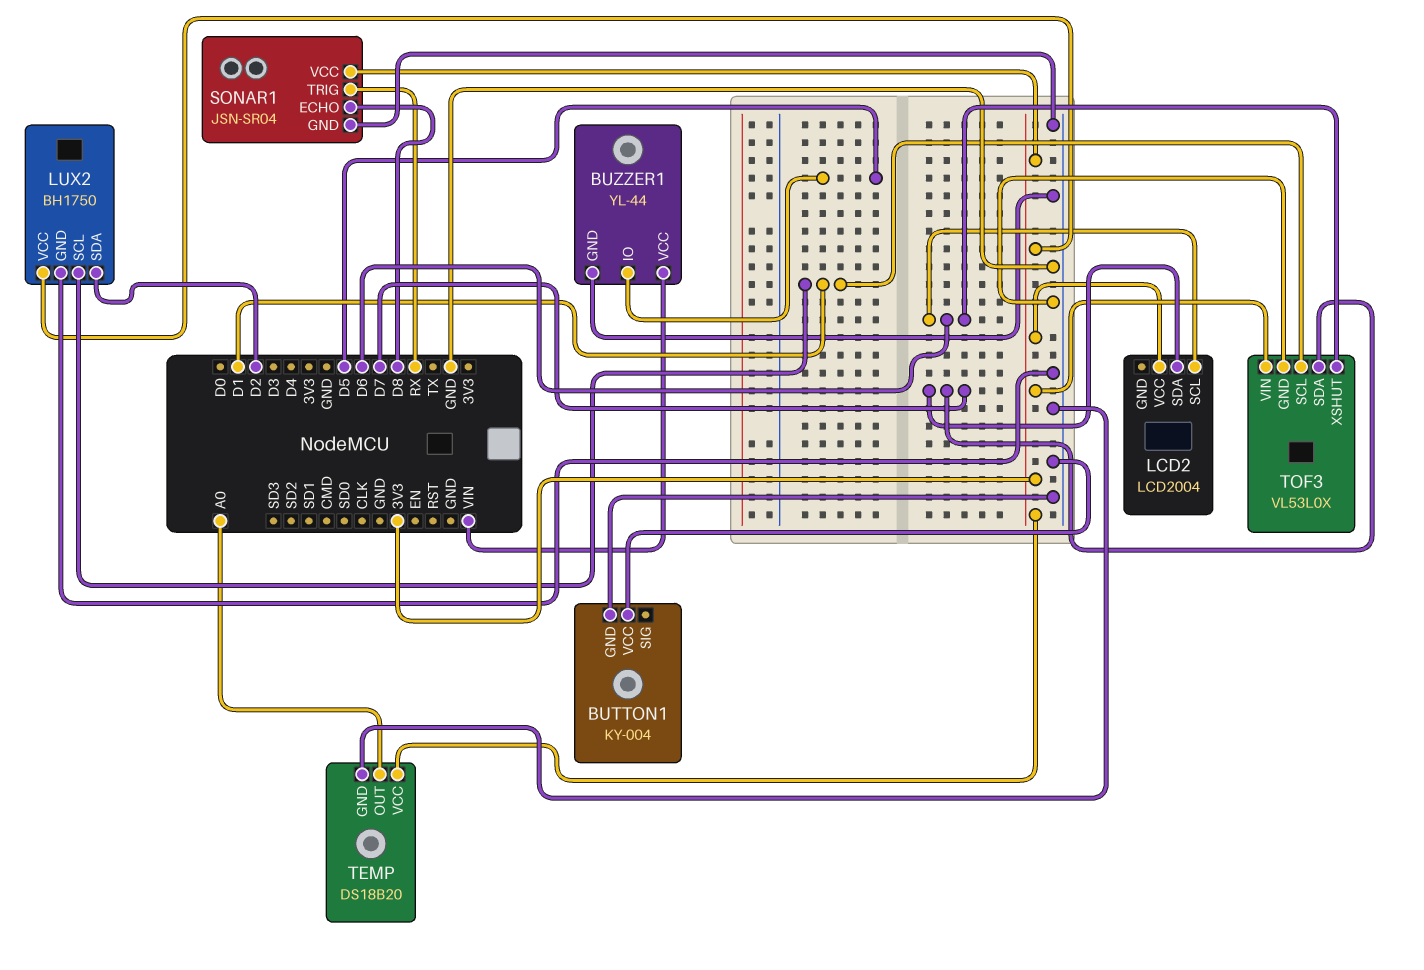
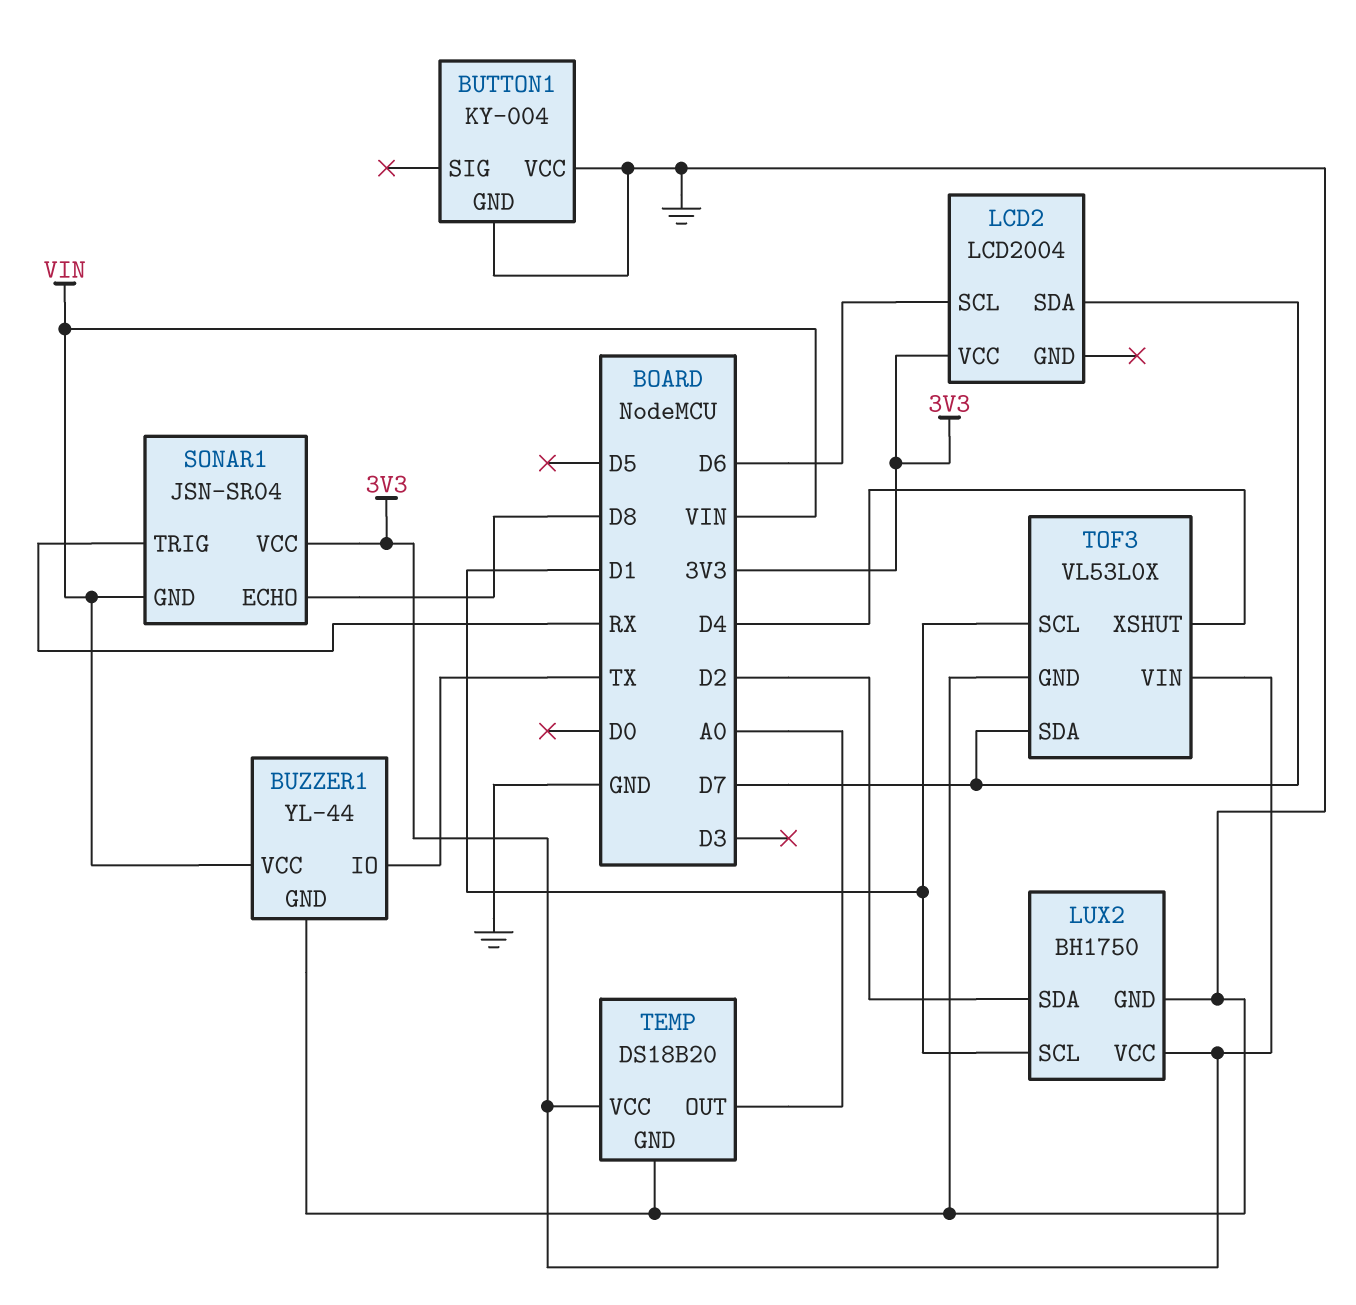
BUZZER1 pin IO: D5 -> TX
SONAR1 pin GND: GND -> VIN
TOF3 pin XSHUT: D6 -> D4

